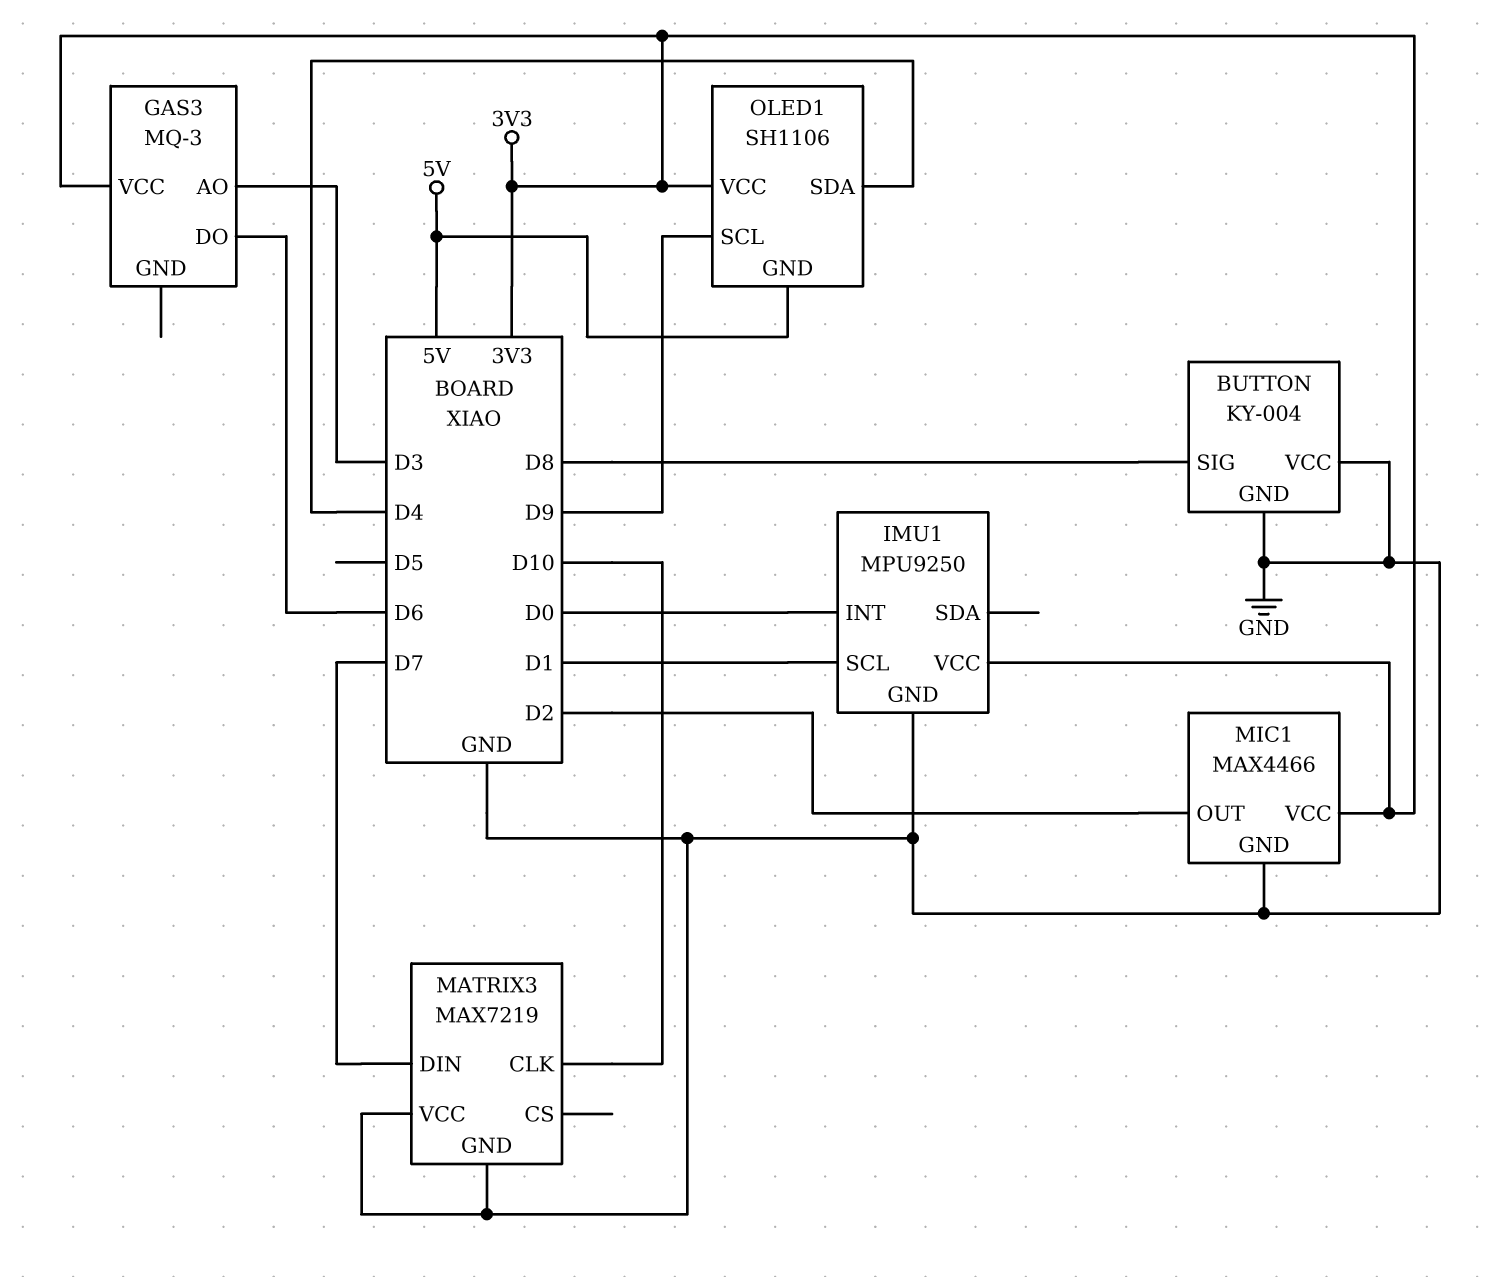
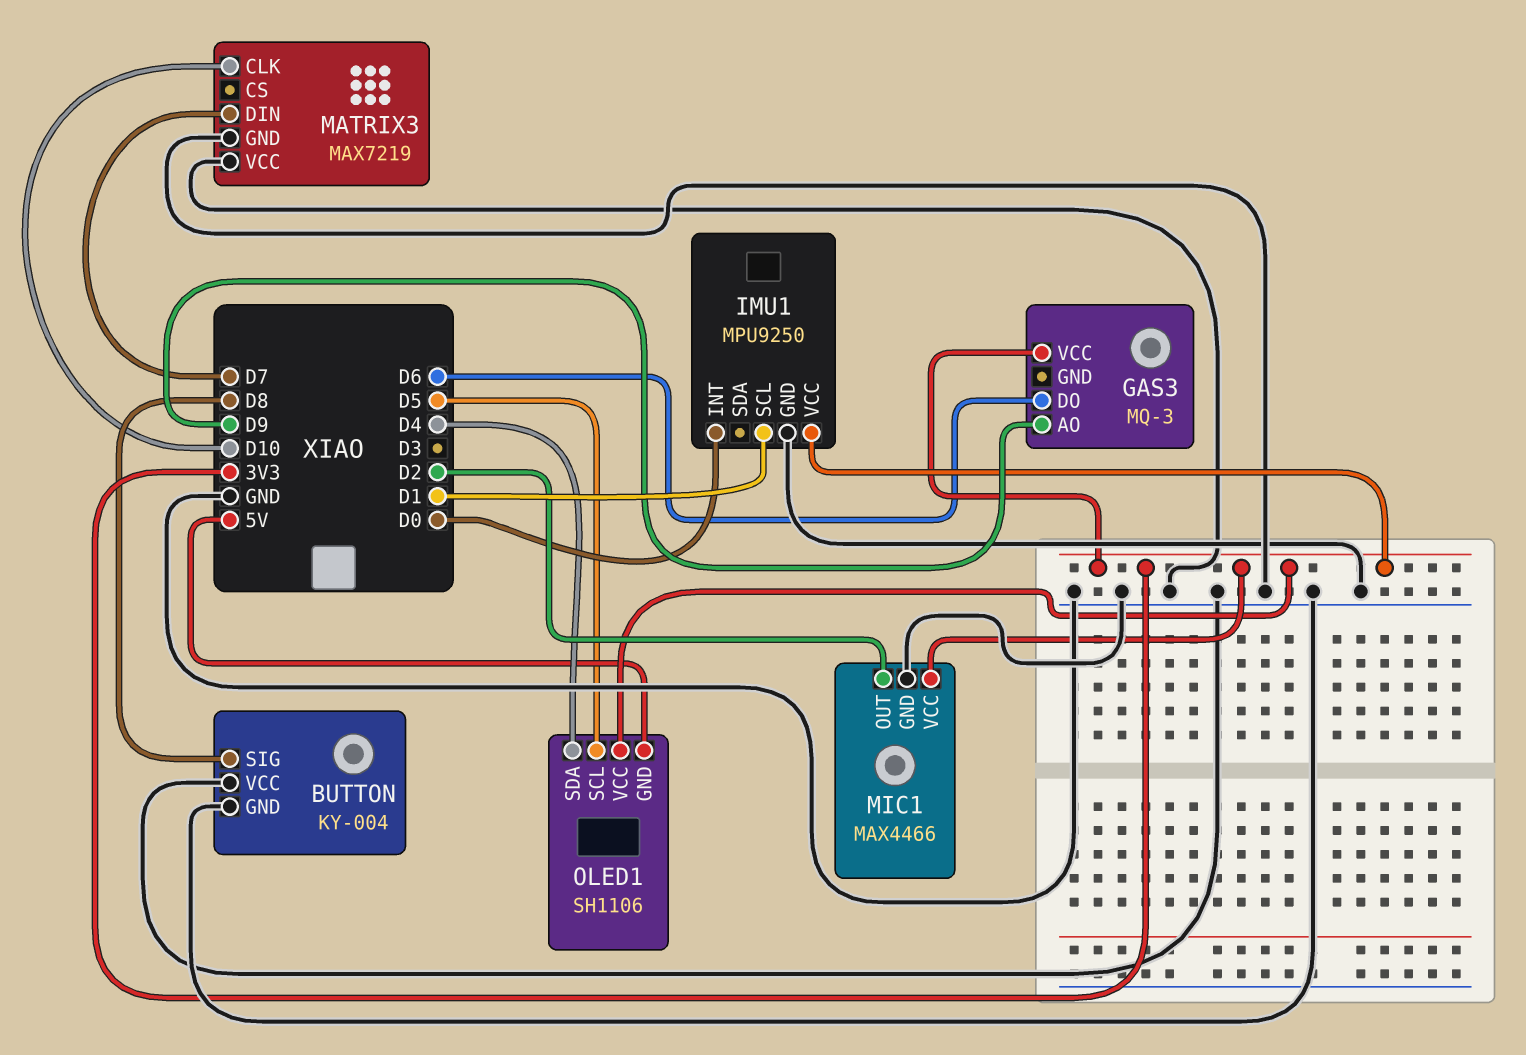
GAS3 pin AO: D3 -> D9
OLED1 pin SCL: D9 -> D5

